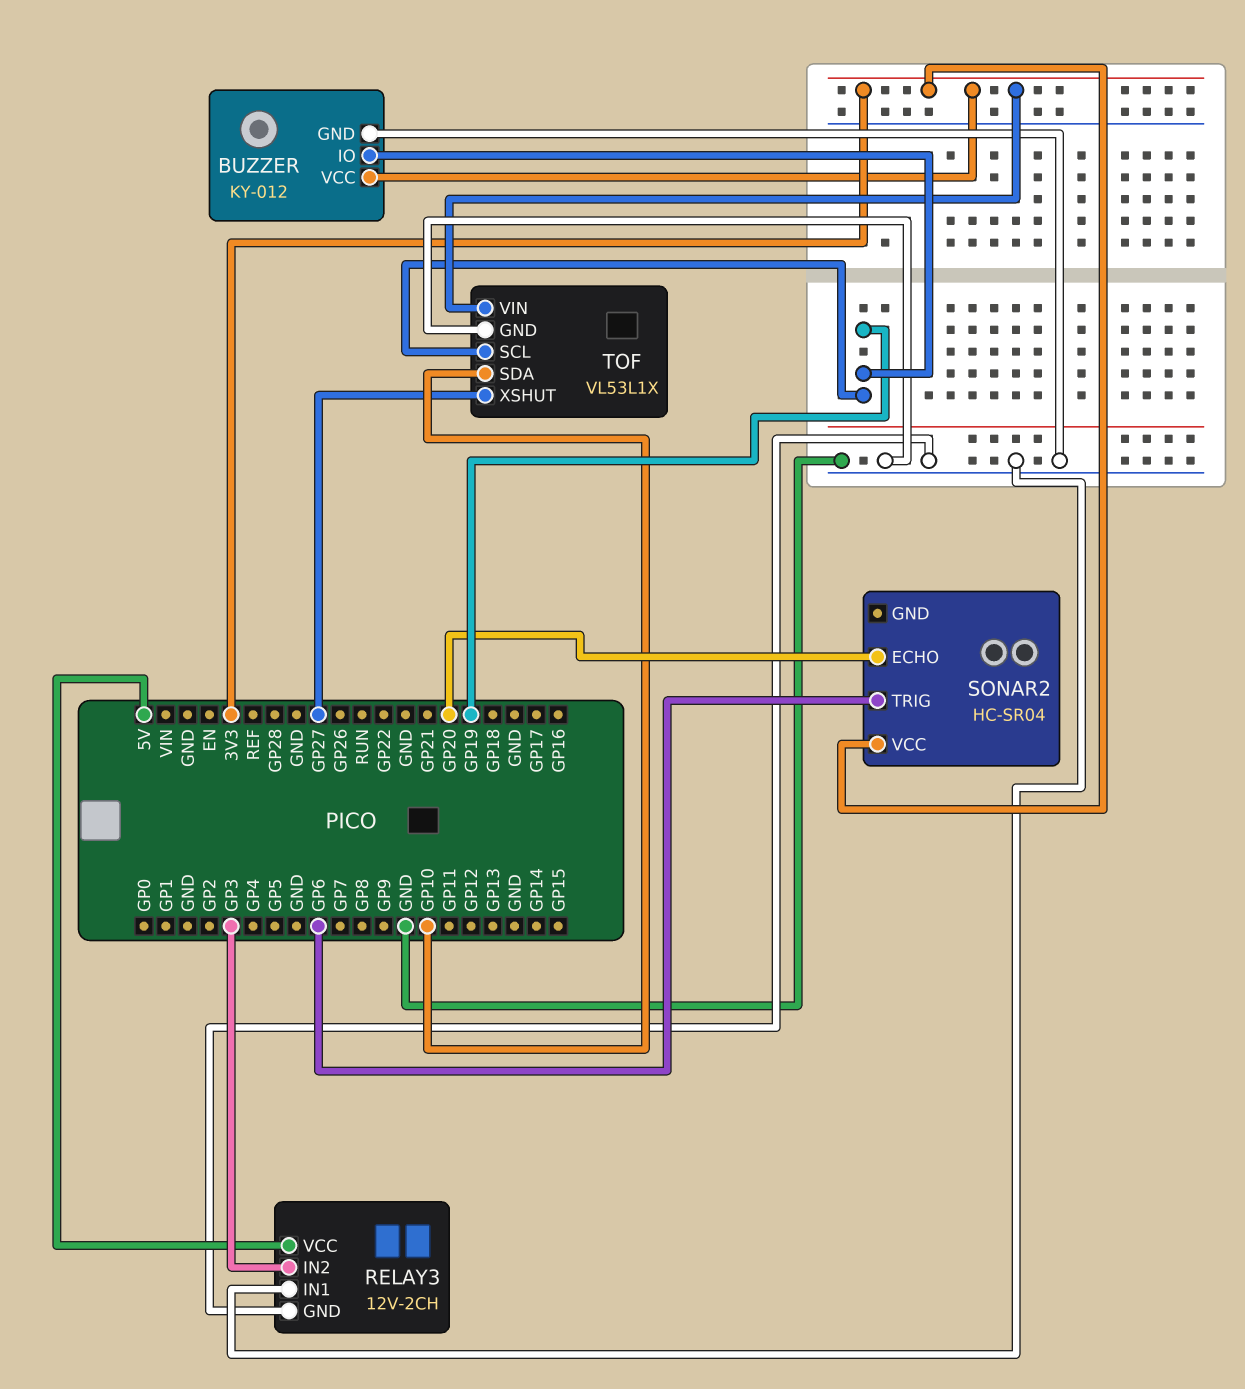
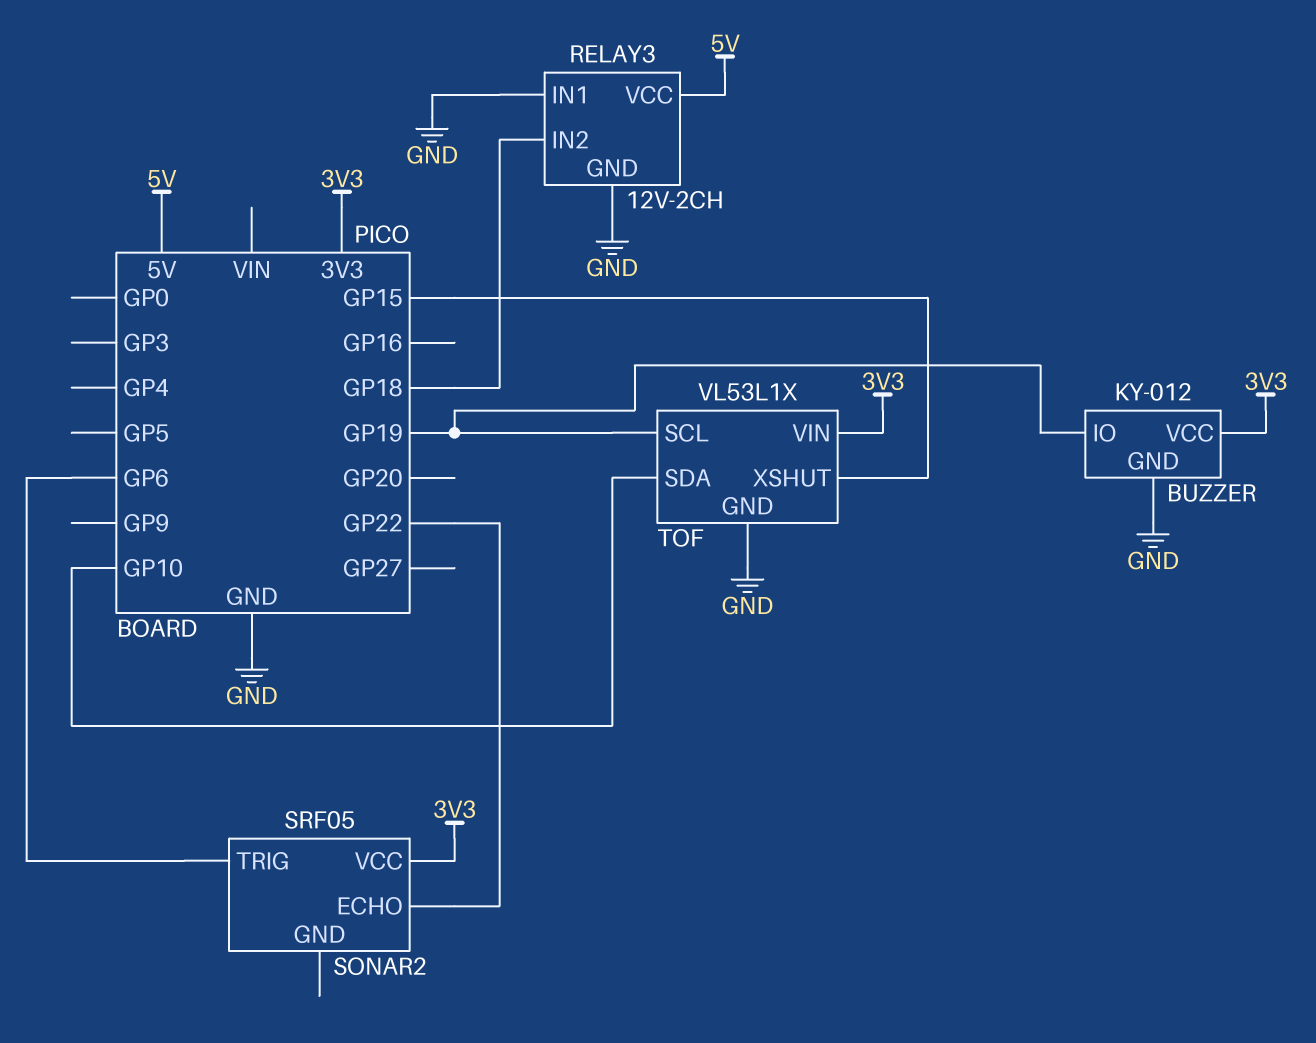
RELAY3 pin IN2: GP3 -> GP18
SONAR2: HC-SR04 -> SRF05
SONAR2 pin ECHO: GP20 -> GP22
TOF pin XSHUT: GP27 -> GP15

